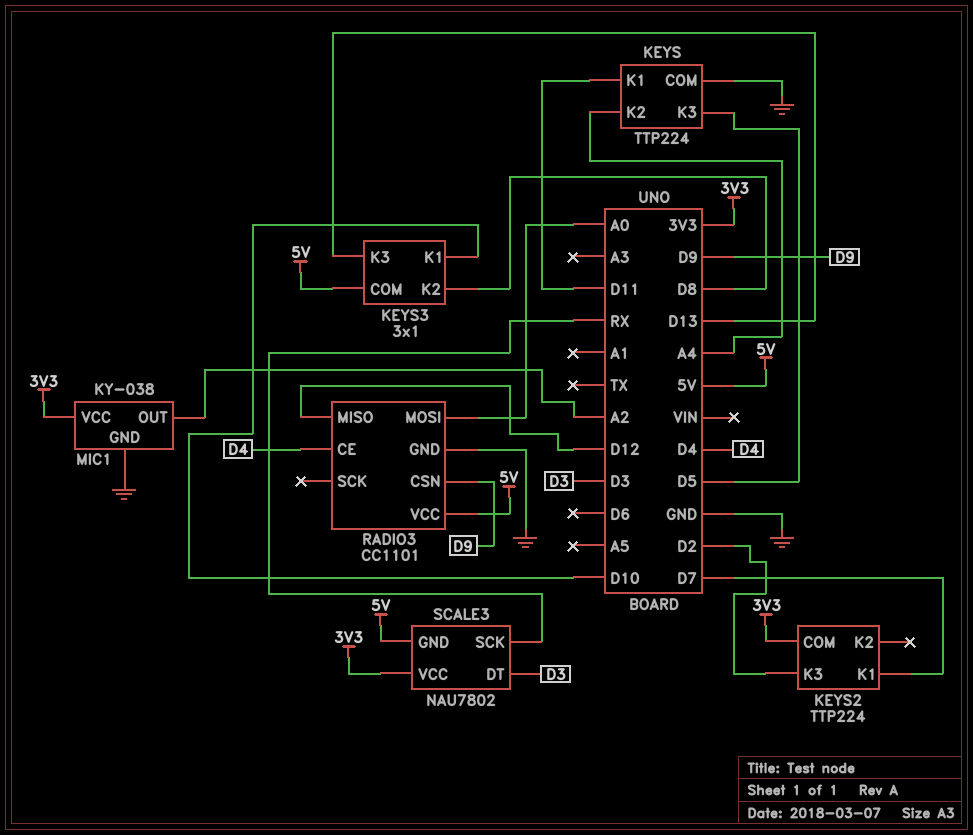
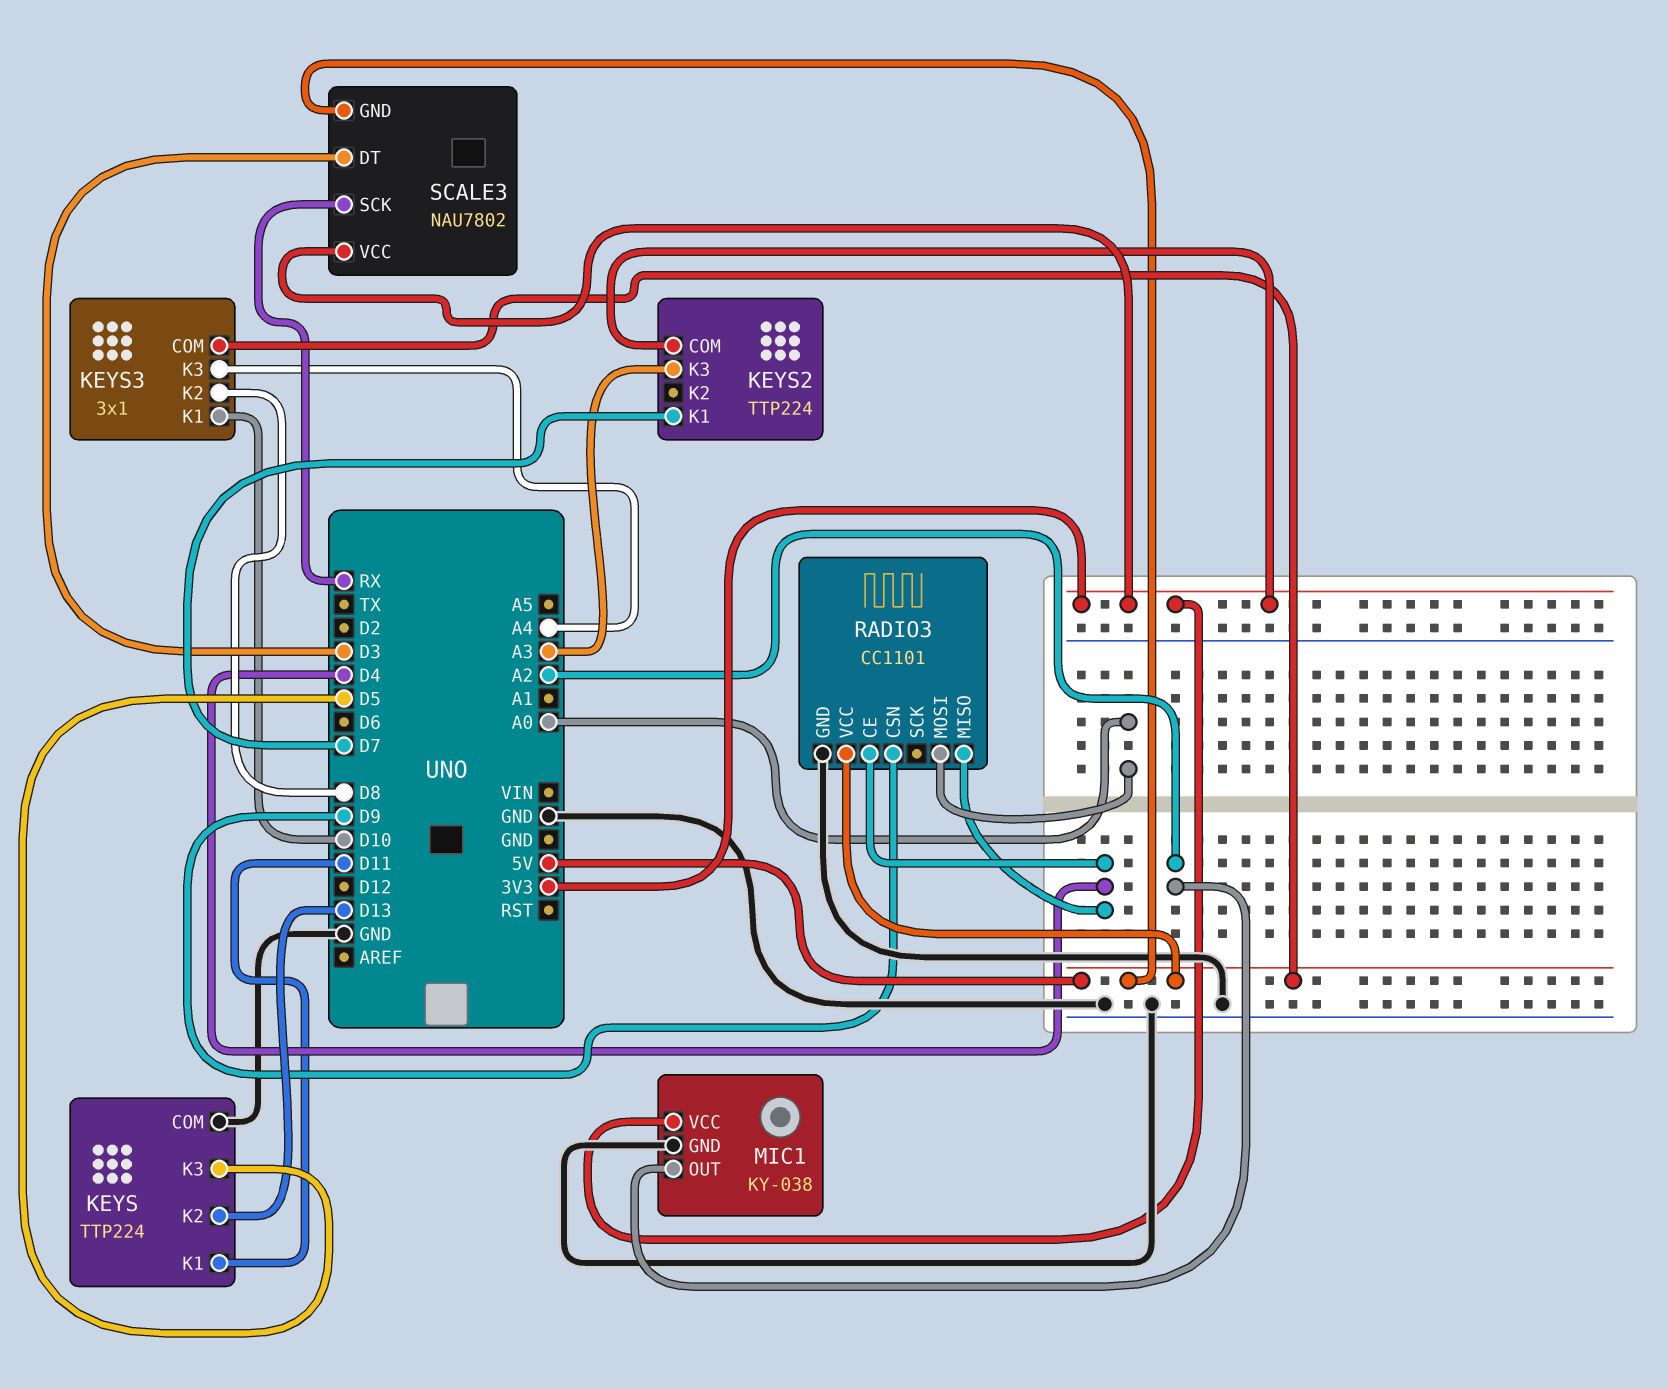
KEYS pin K2: A4 -> D13
KEYS2 pin K3: D2 -> A3
KEYS3 pin K3: D13 -> A4
RADIO3 pin MISO: D12 -> D4

